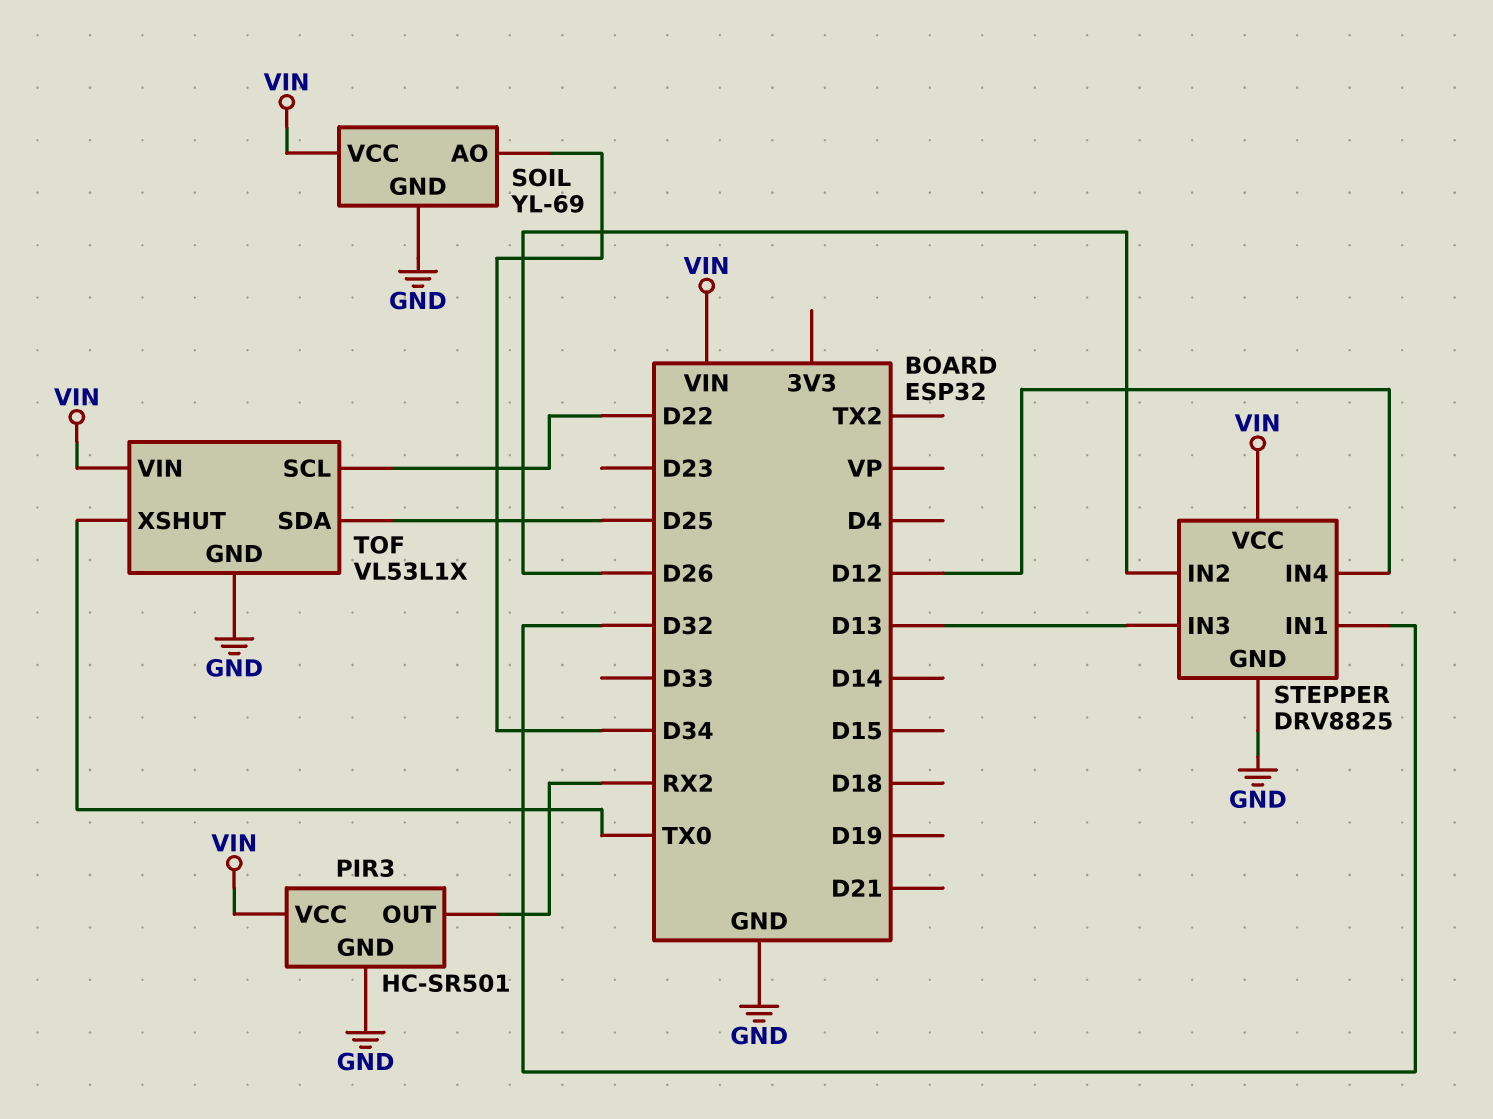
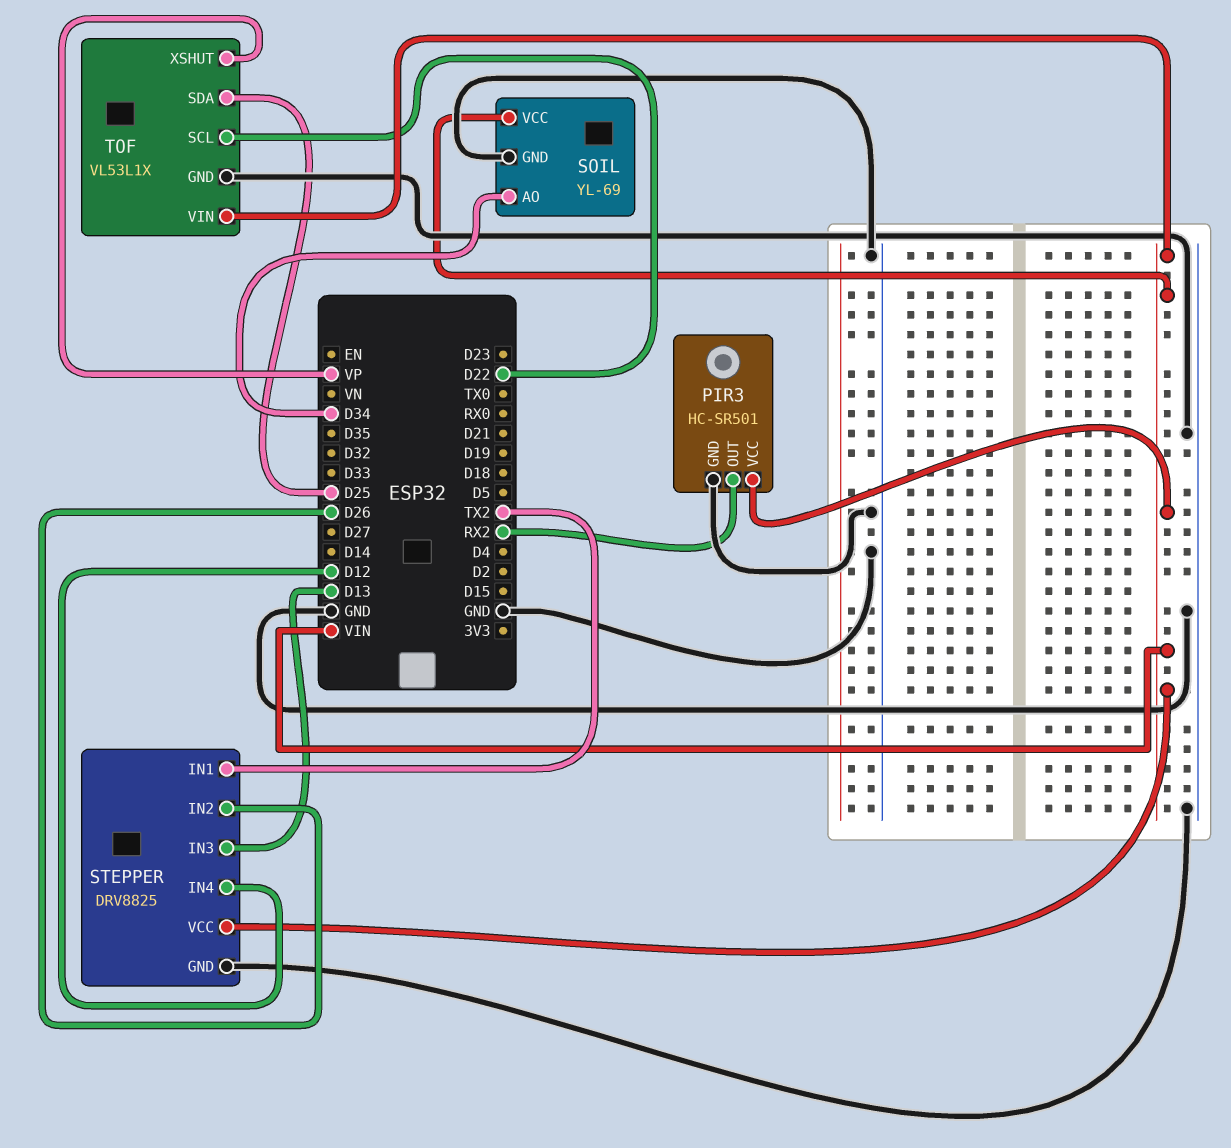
STEPPER pin IN1: D32 -> TX2
TOF pin XSHUT: TX0 -> VP

